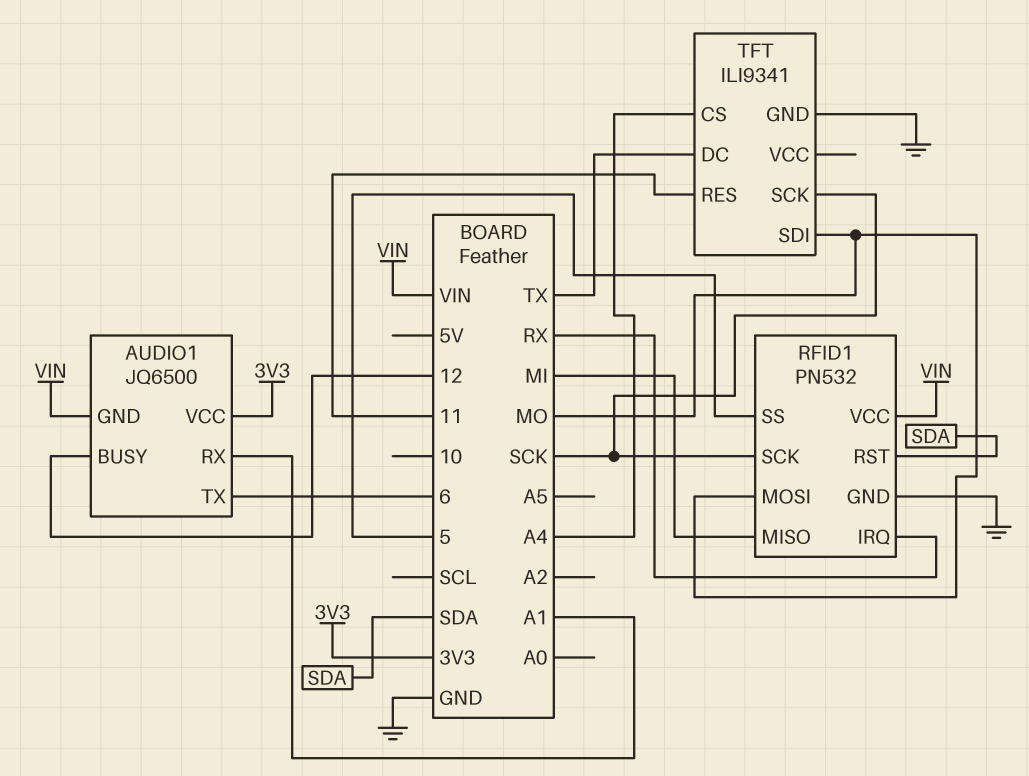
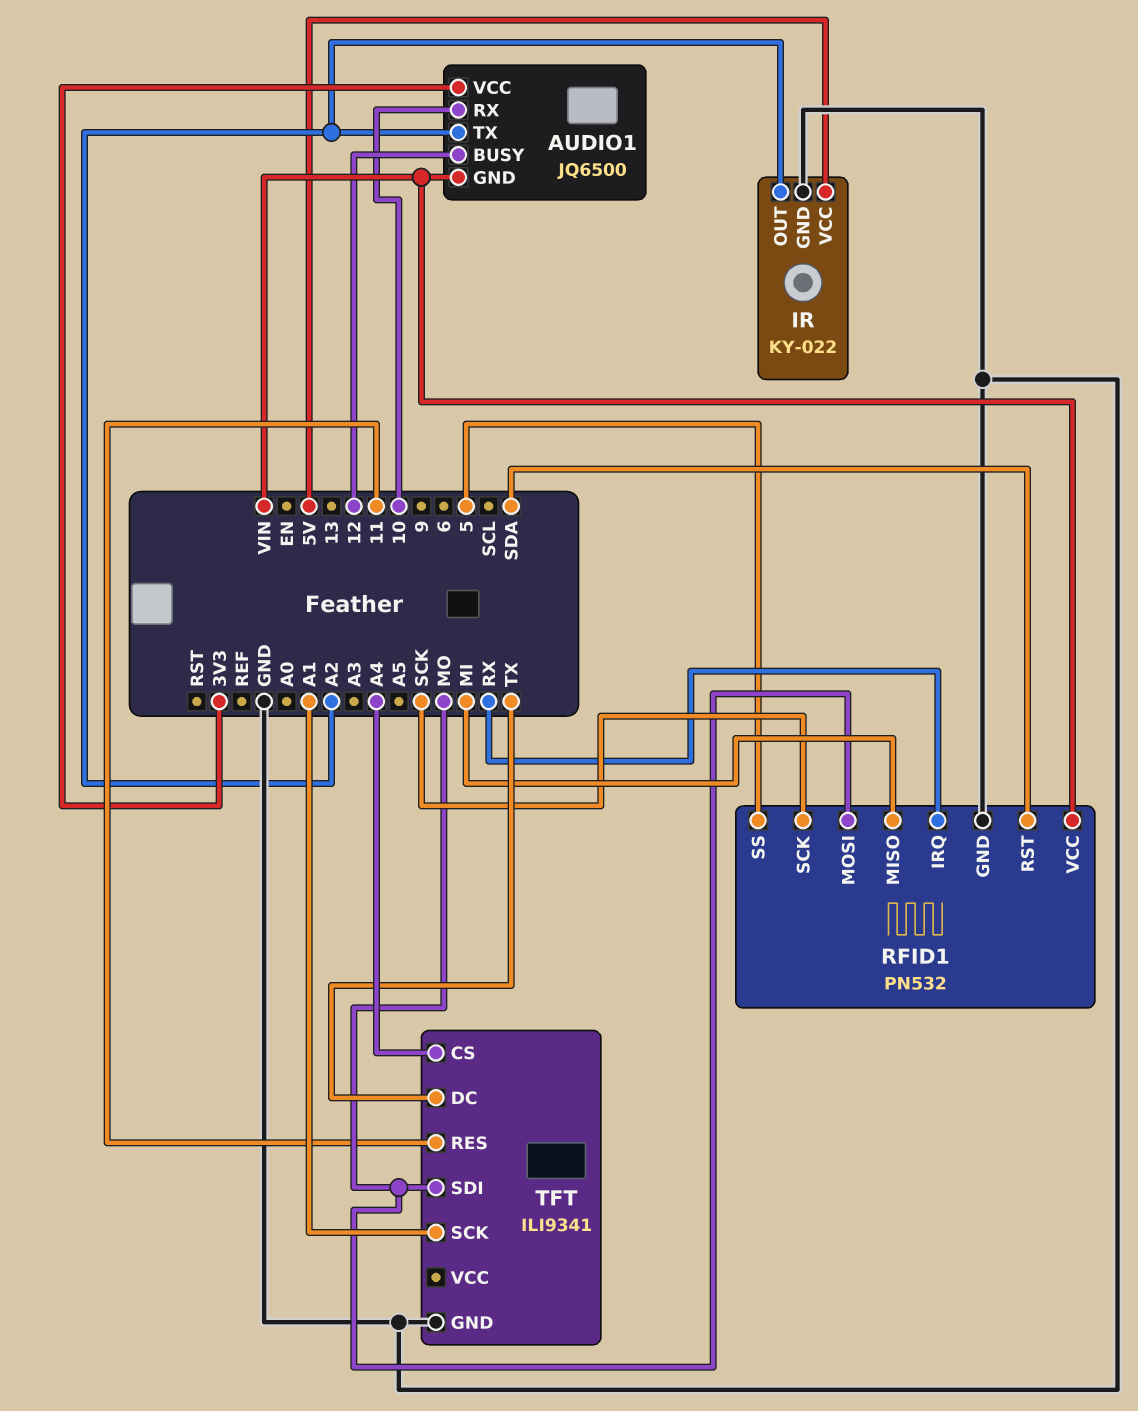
AUDIO1 pin RX: A1 -> 10
AUDIO1 pin TX: 6 -> A2
IR: none -> KY-022
IR pin GND: none -> GND
IR pin OUT: none -> A2
IR pin VCC: none -> 5V
TFT pin SCK: SCK -> A1

